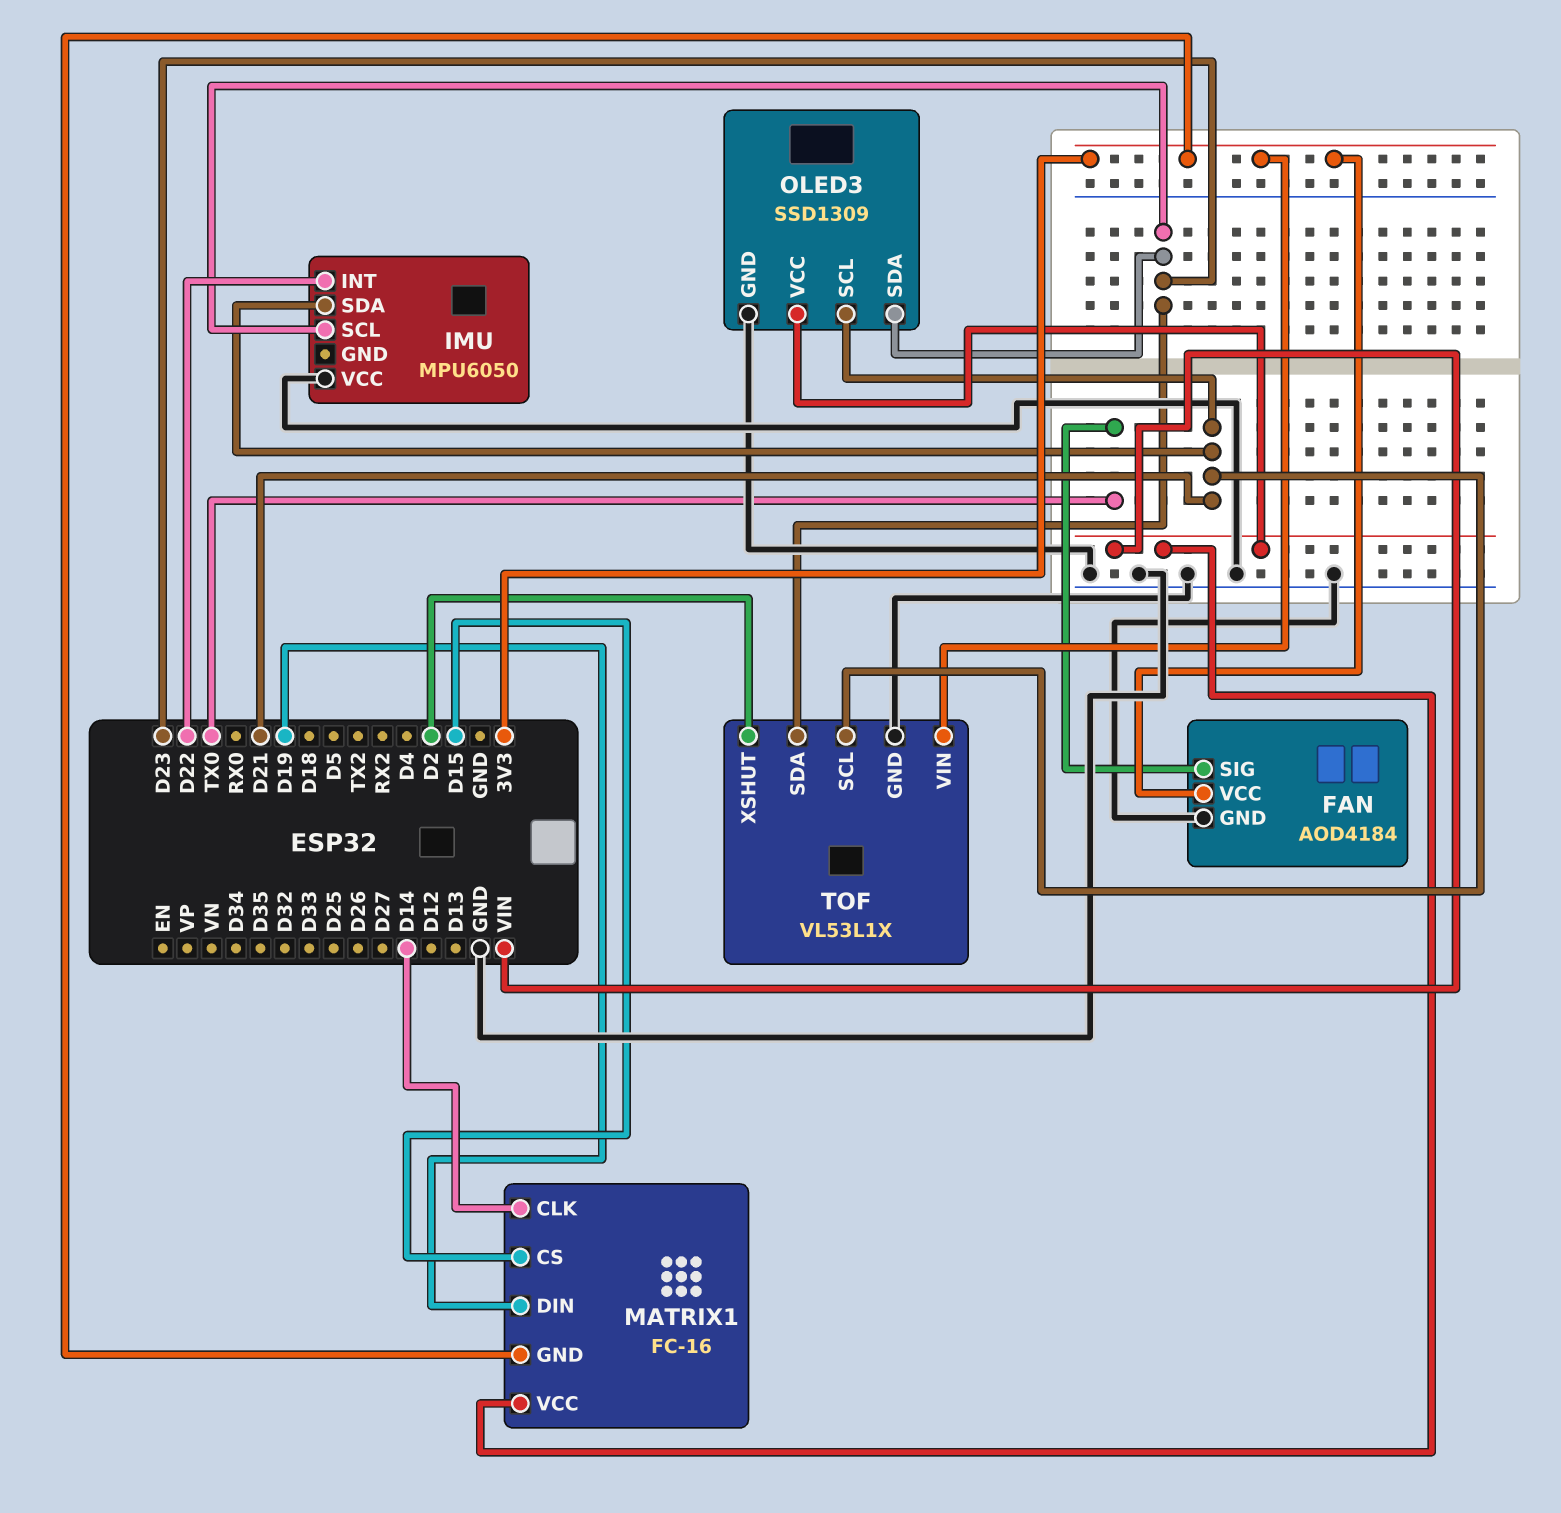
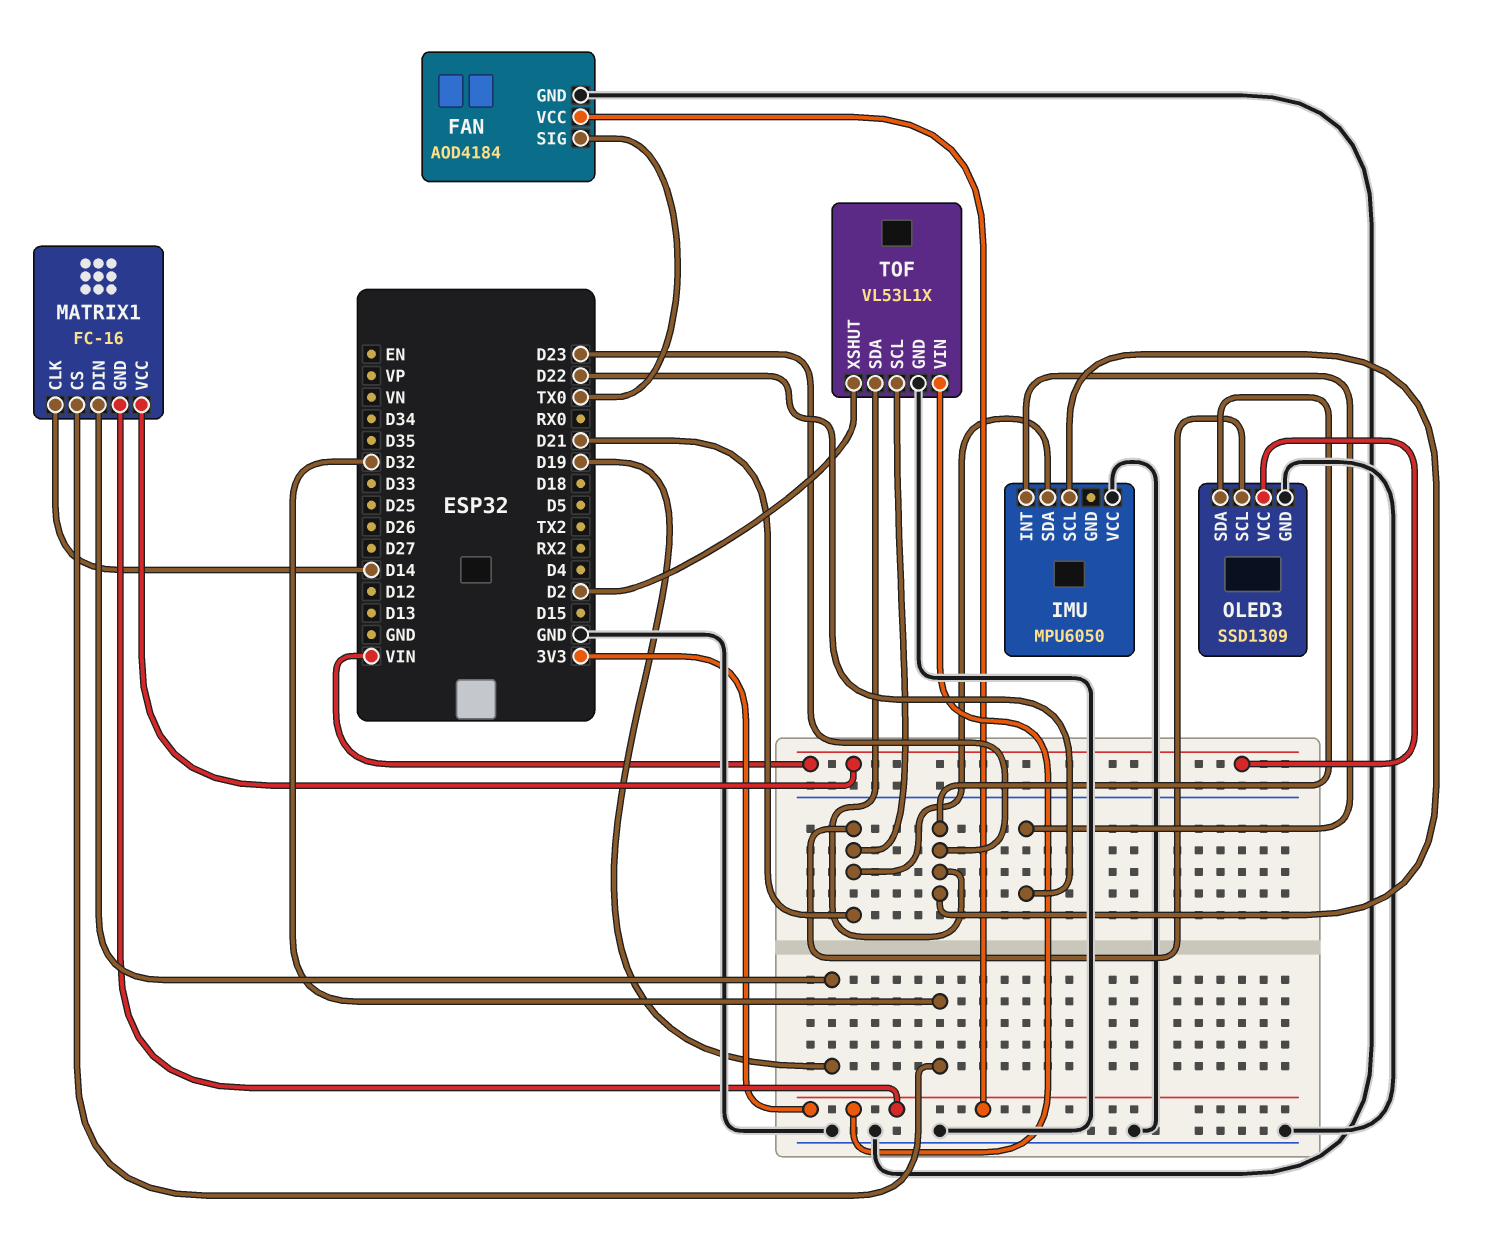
MATRIX1 pin CS: D15 -> D32

